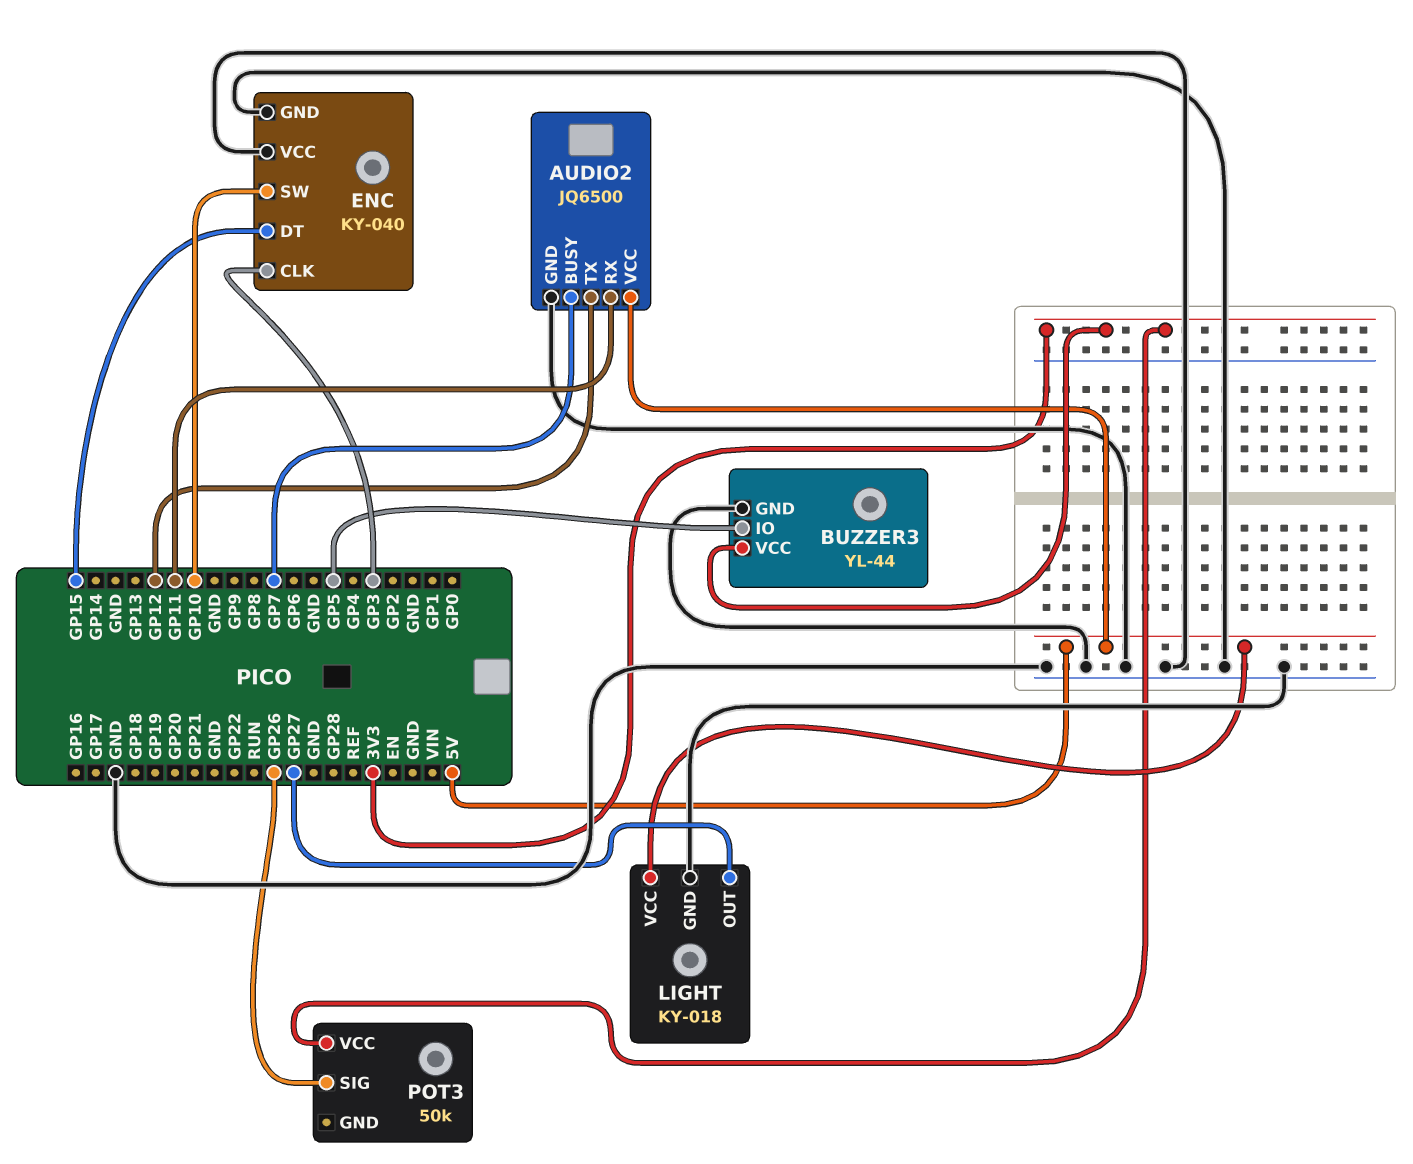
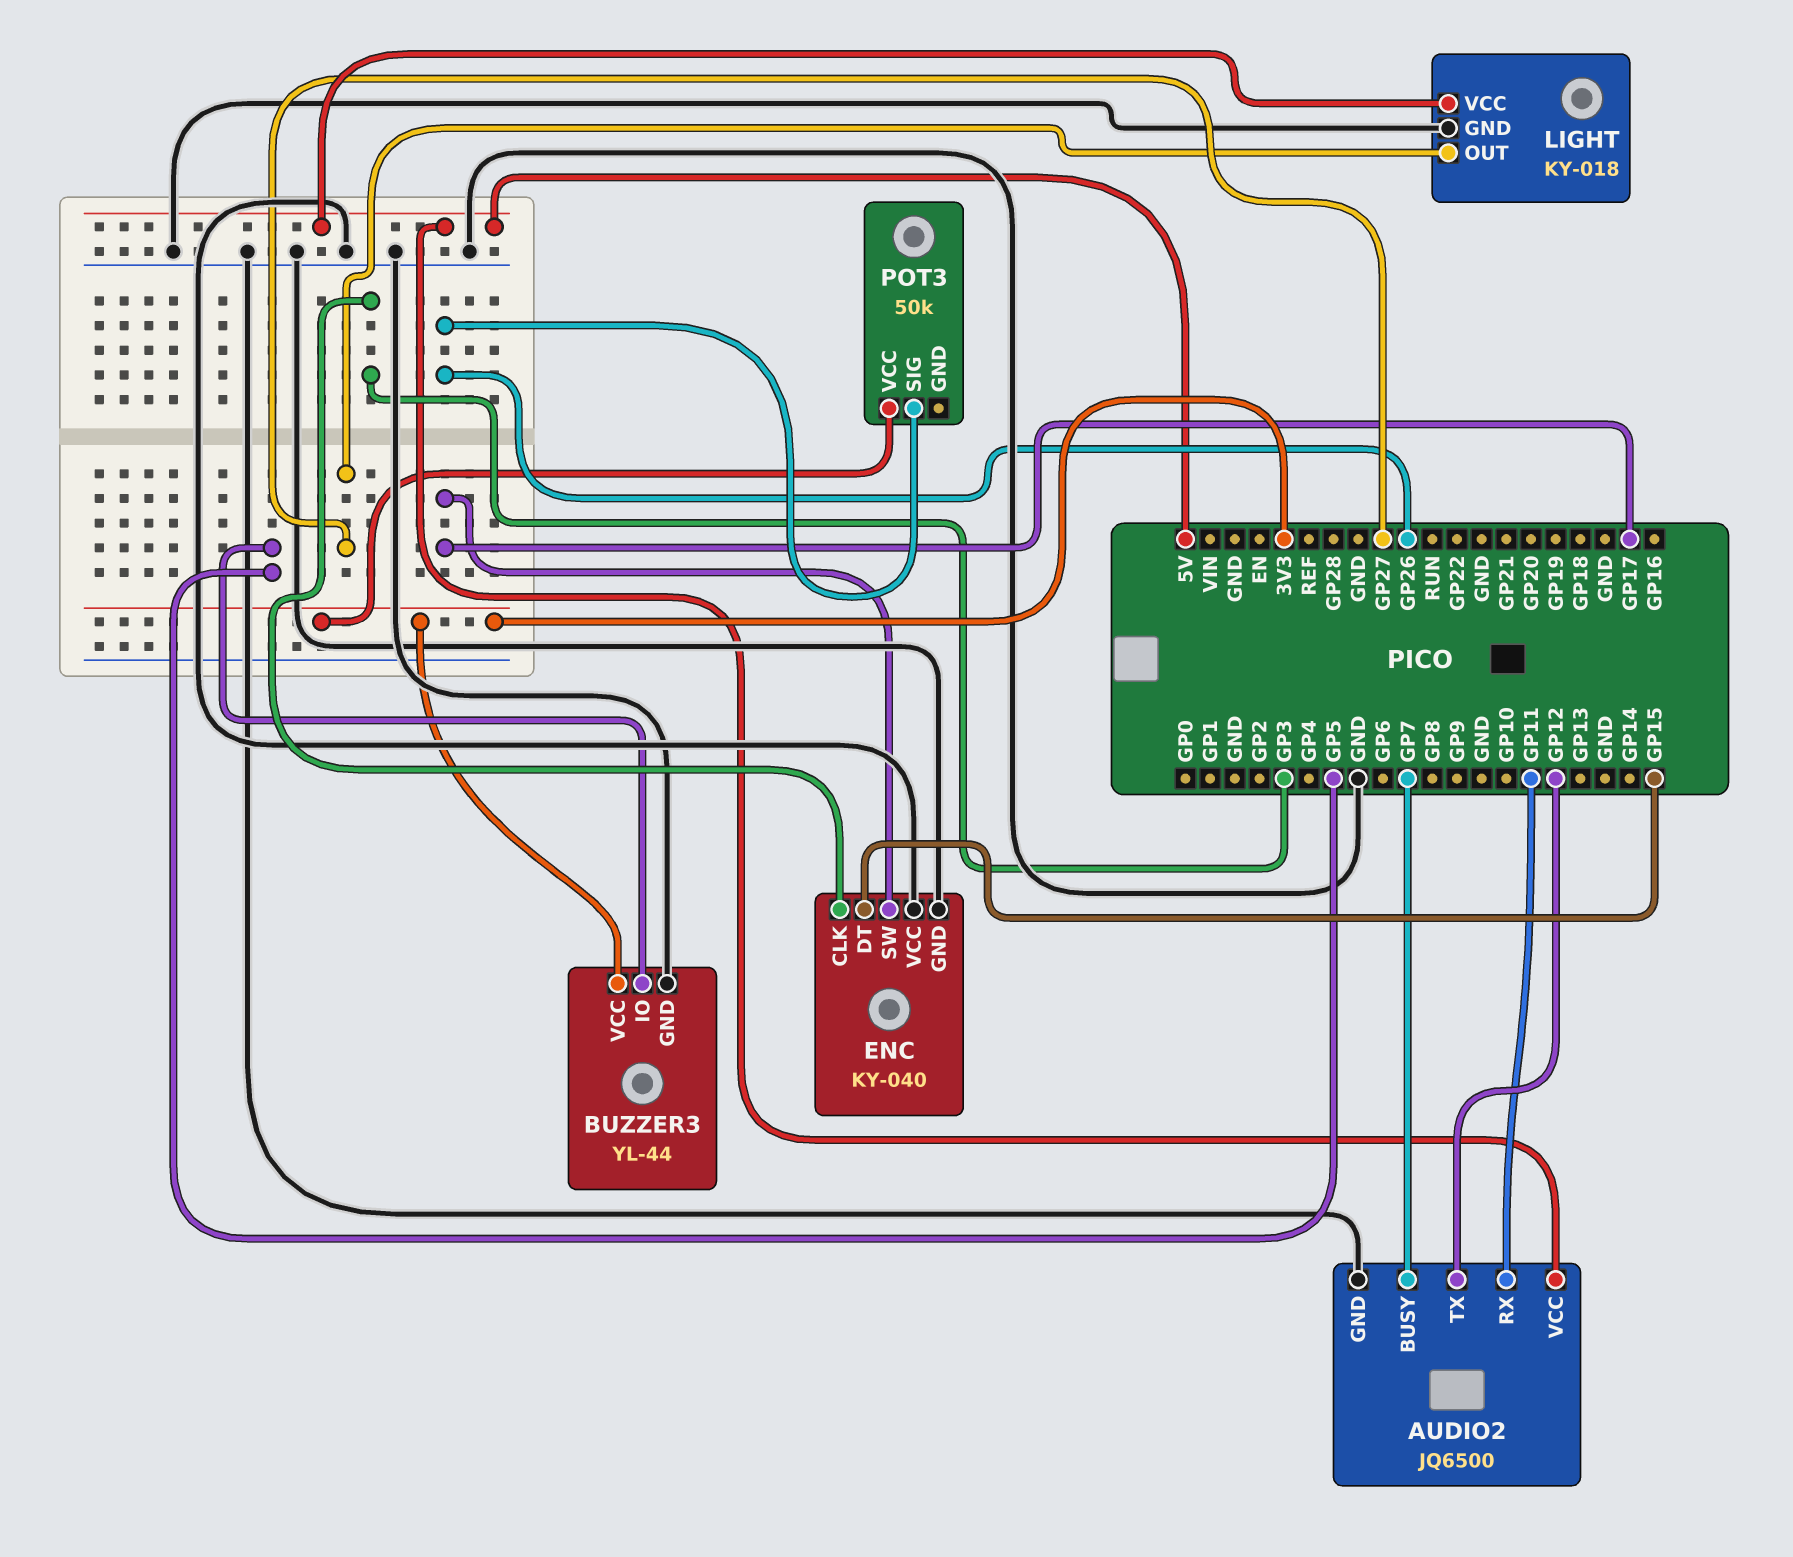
ENC pin SW: GP10 -> GP17

